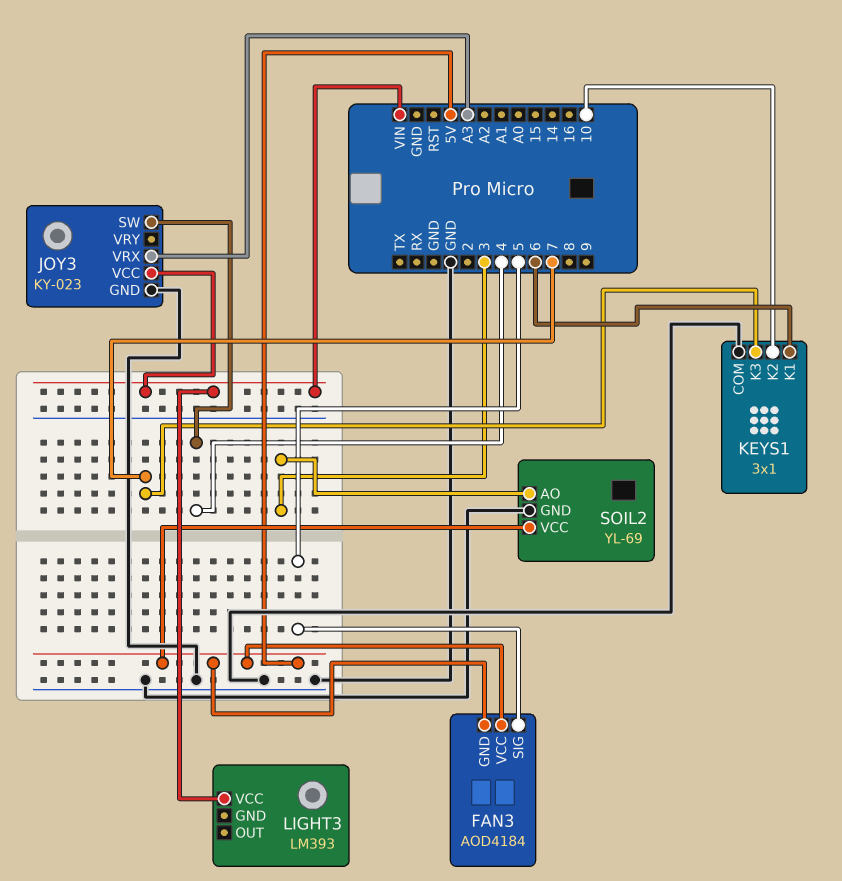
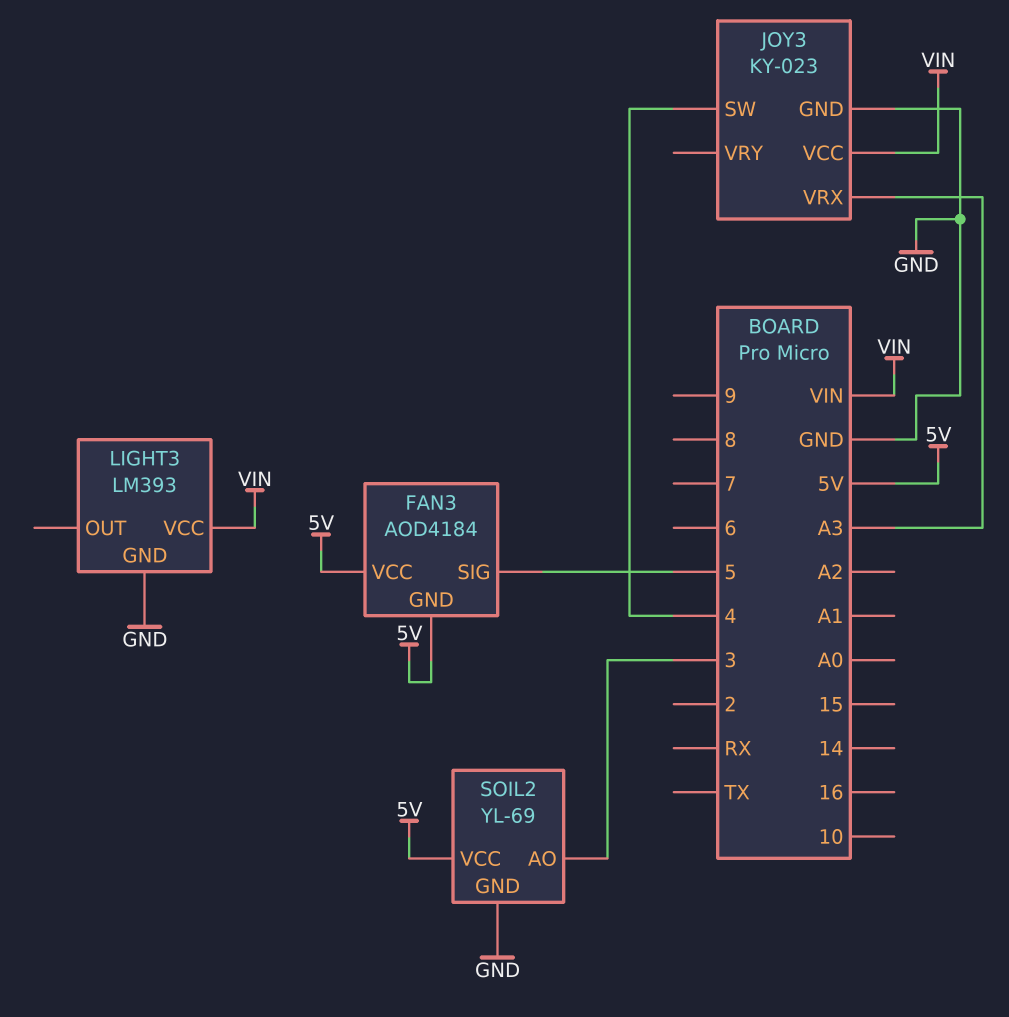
KEYS1: 3x1 -> none
KEYS1 pin COM: GND -> none
KEYS1 pin K1: 6 -> none
KEYS1 pin K2: 10 -> none
KEYS1 pin K3: 7 -> none
LIGHT3 pin GND: none -> GND

